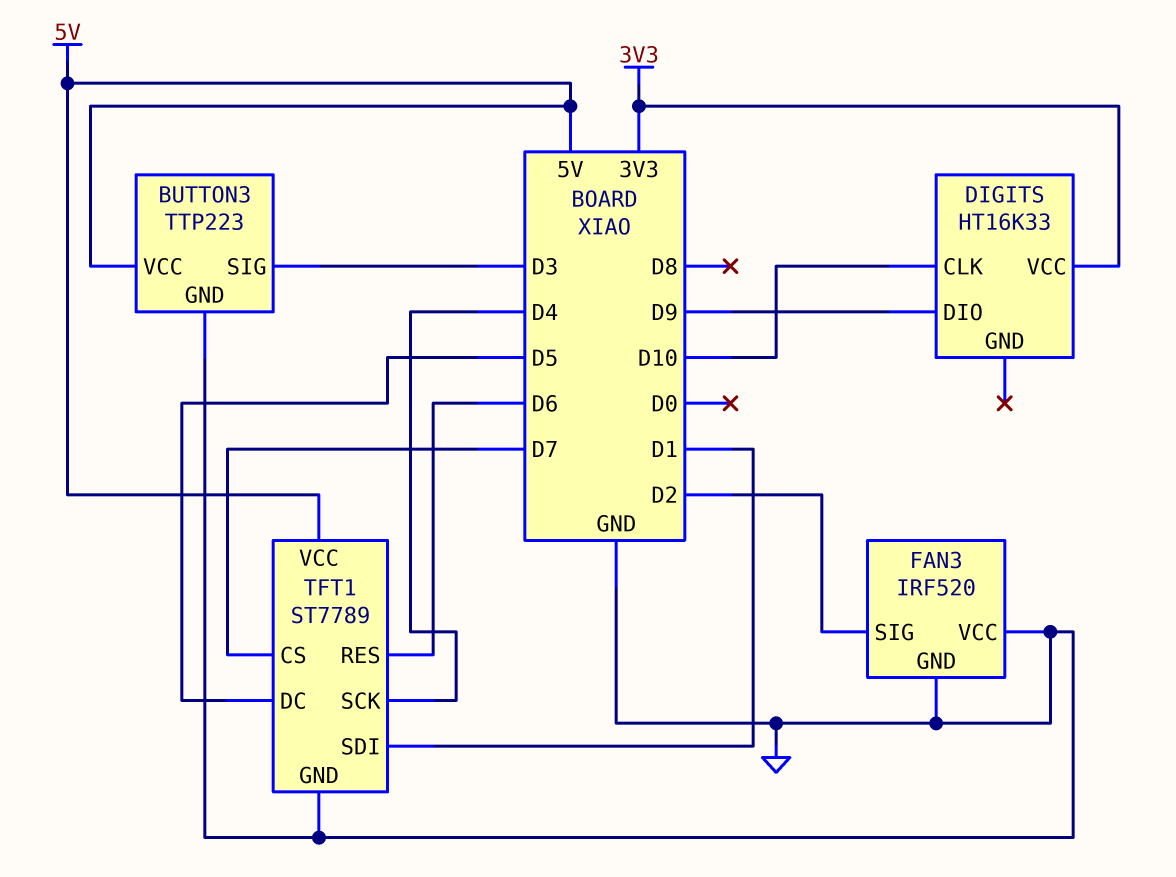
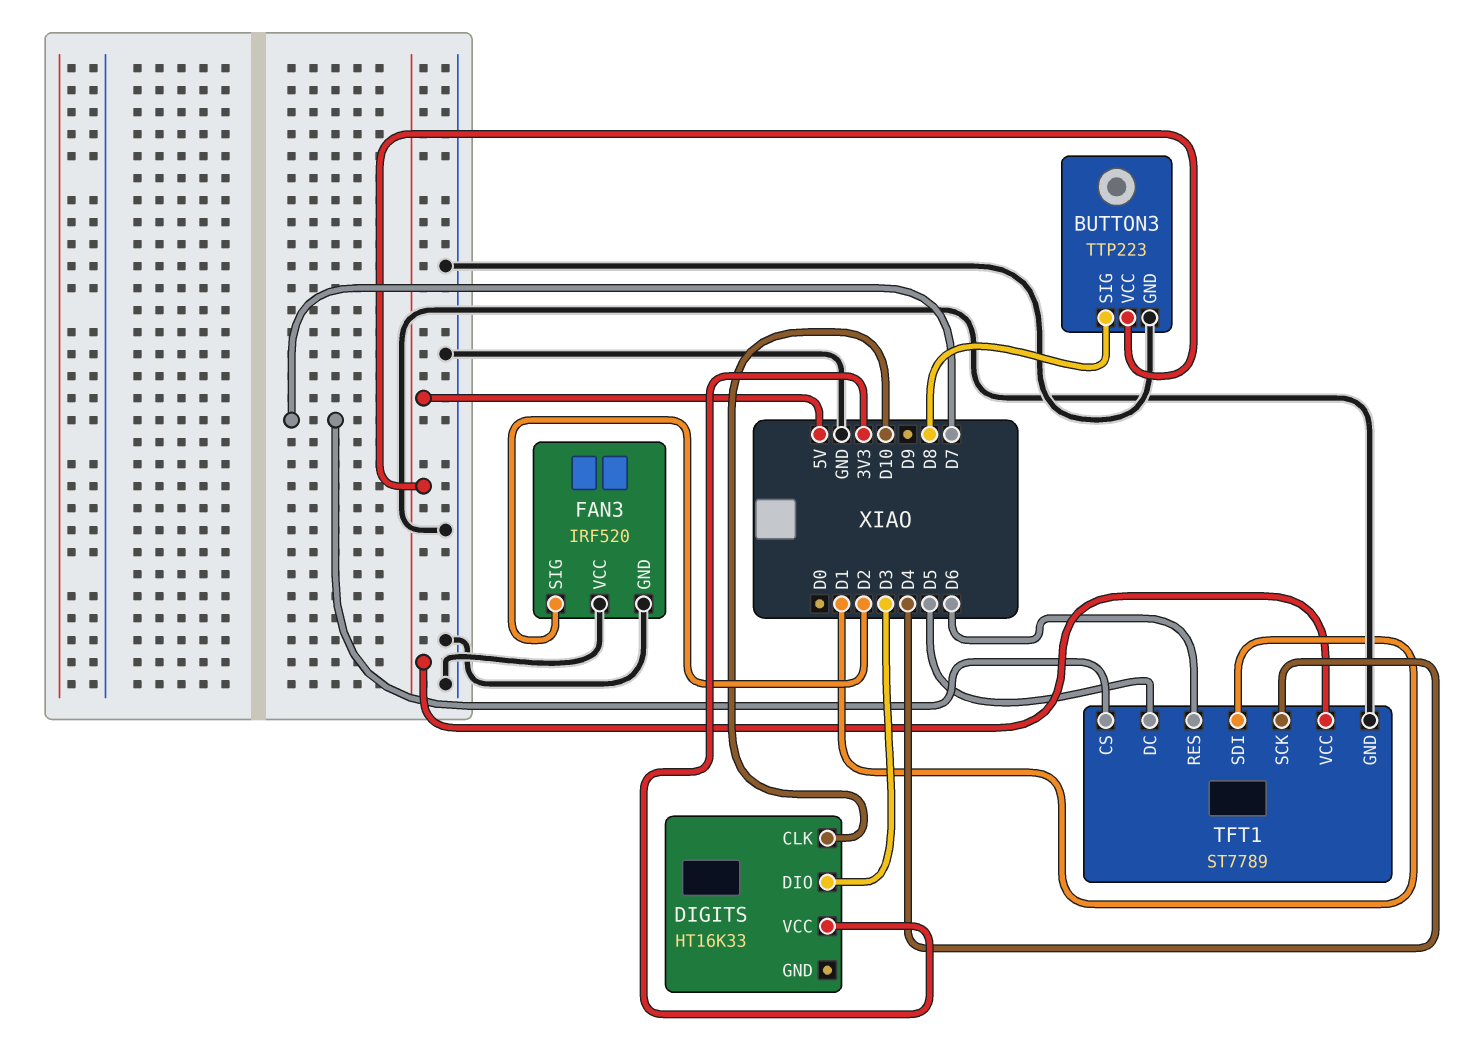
BUTTON3 pin SIG: D3 -> D8
DIGITS pin DIO: D9 -> D3

